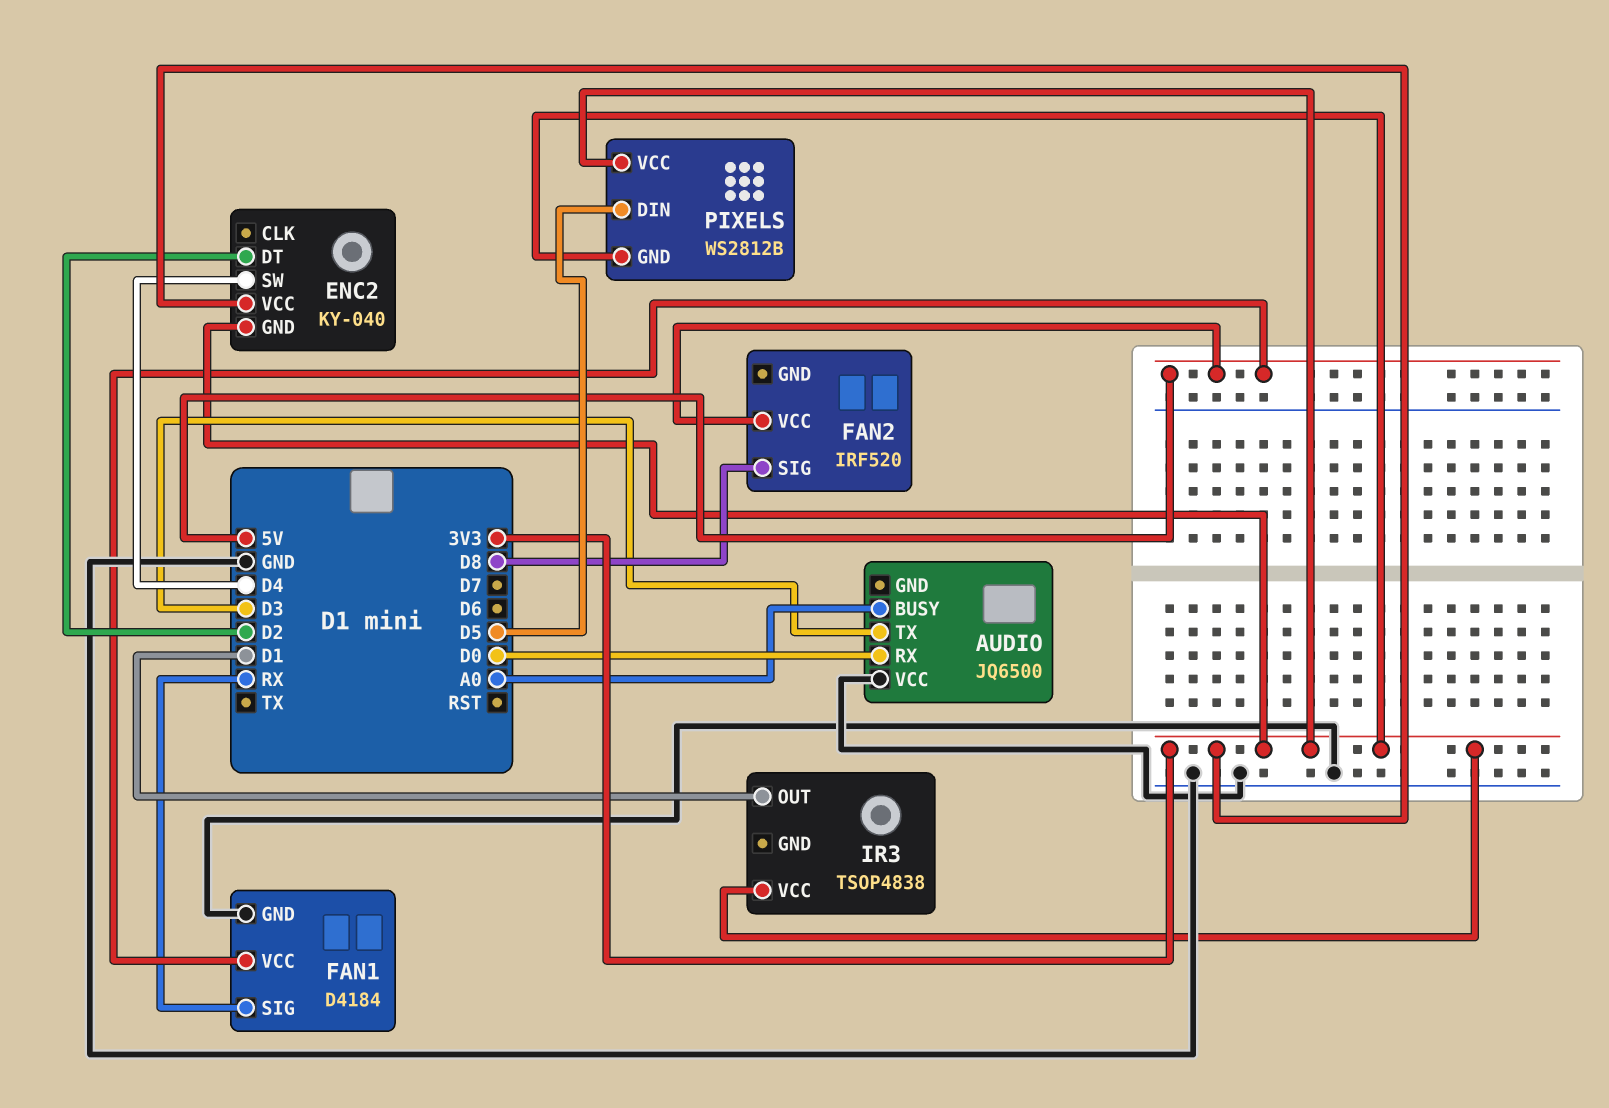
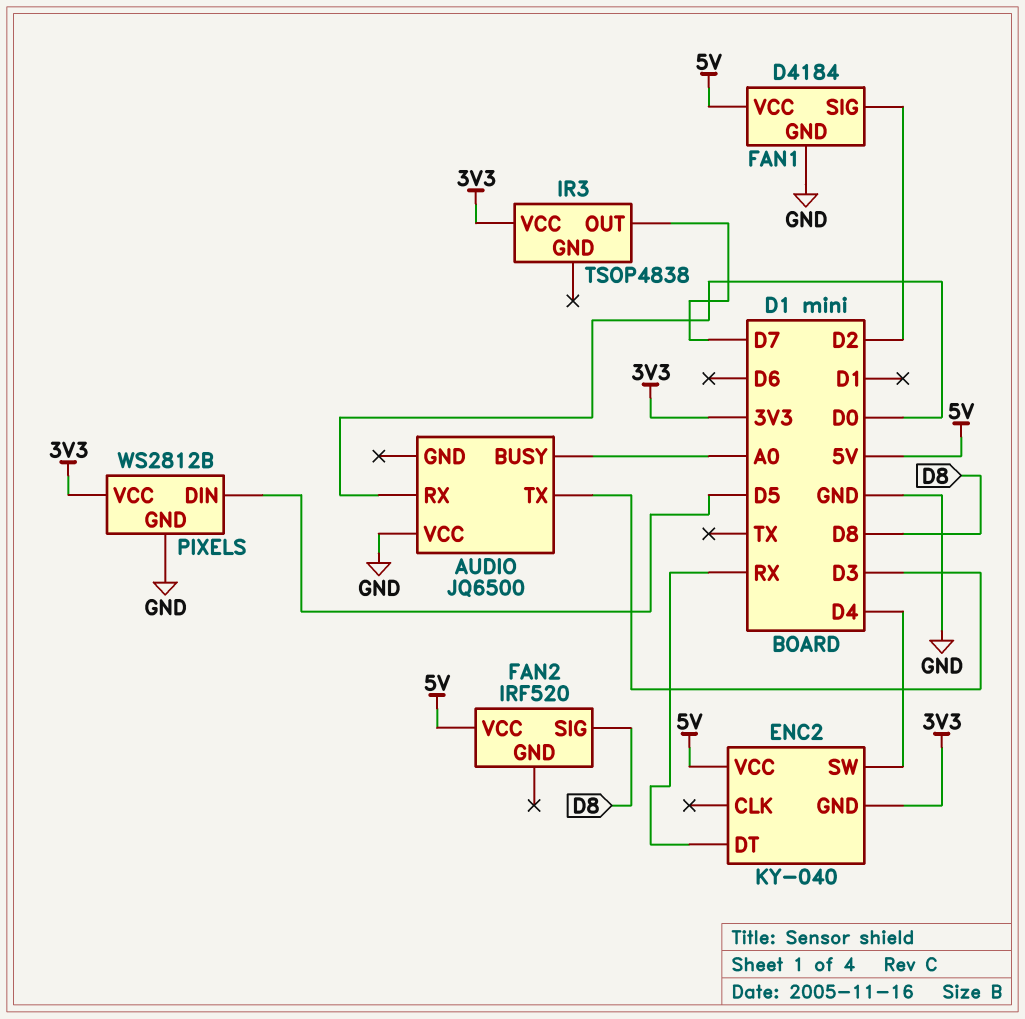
ENC2 pin DT: D2 -> RX
ENC2 pin VCC: 3V3 -> 5V
FAN1 pin SIG: RX -> D2
IR3 pin OUT: D1 -> D7
PIXELS pin GND: 3V3 -> GND

